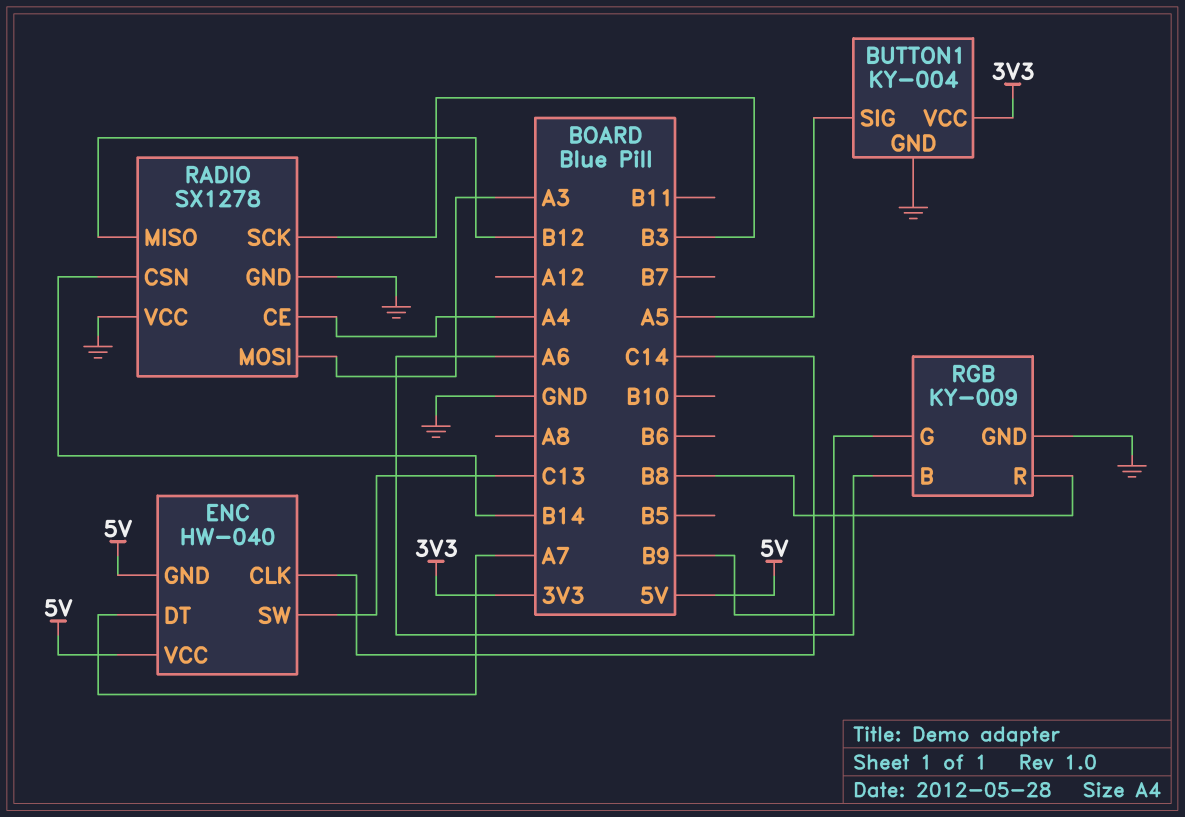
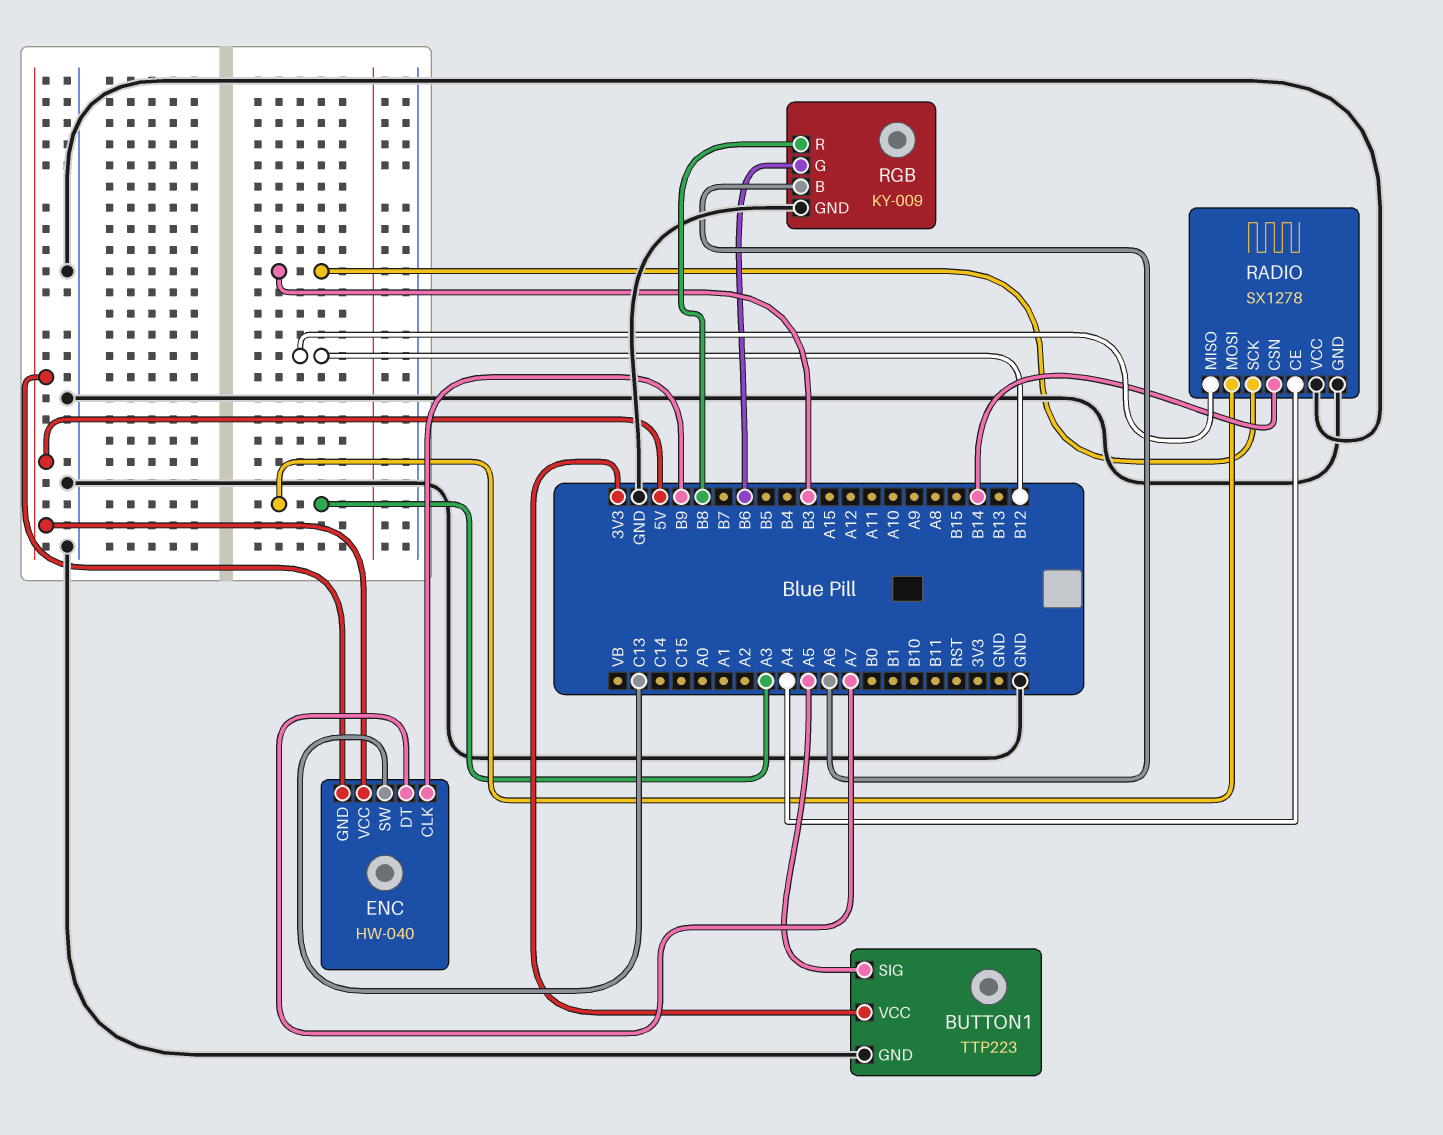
BUTTON1: KY-004 -> TTP223
ENC pin CLK: C14 -> B9
RGB pin G: B9 -> B6

